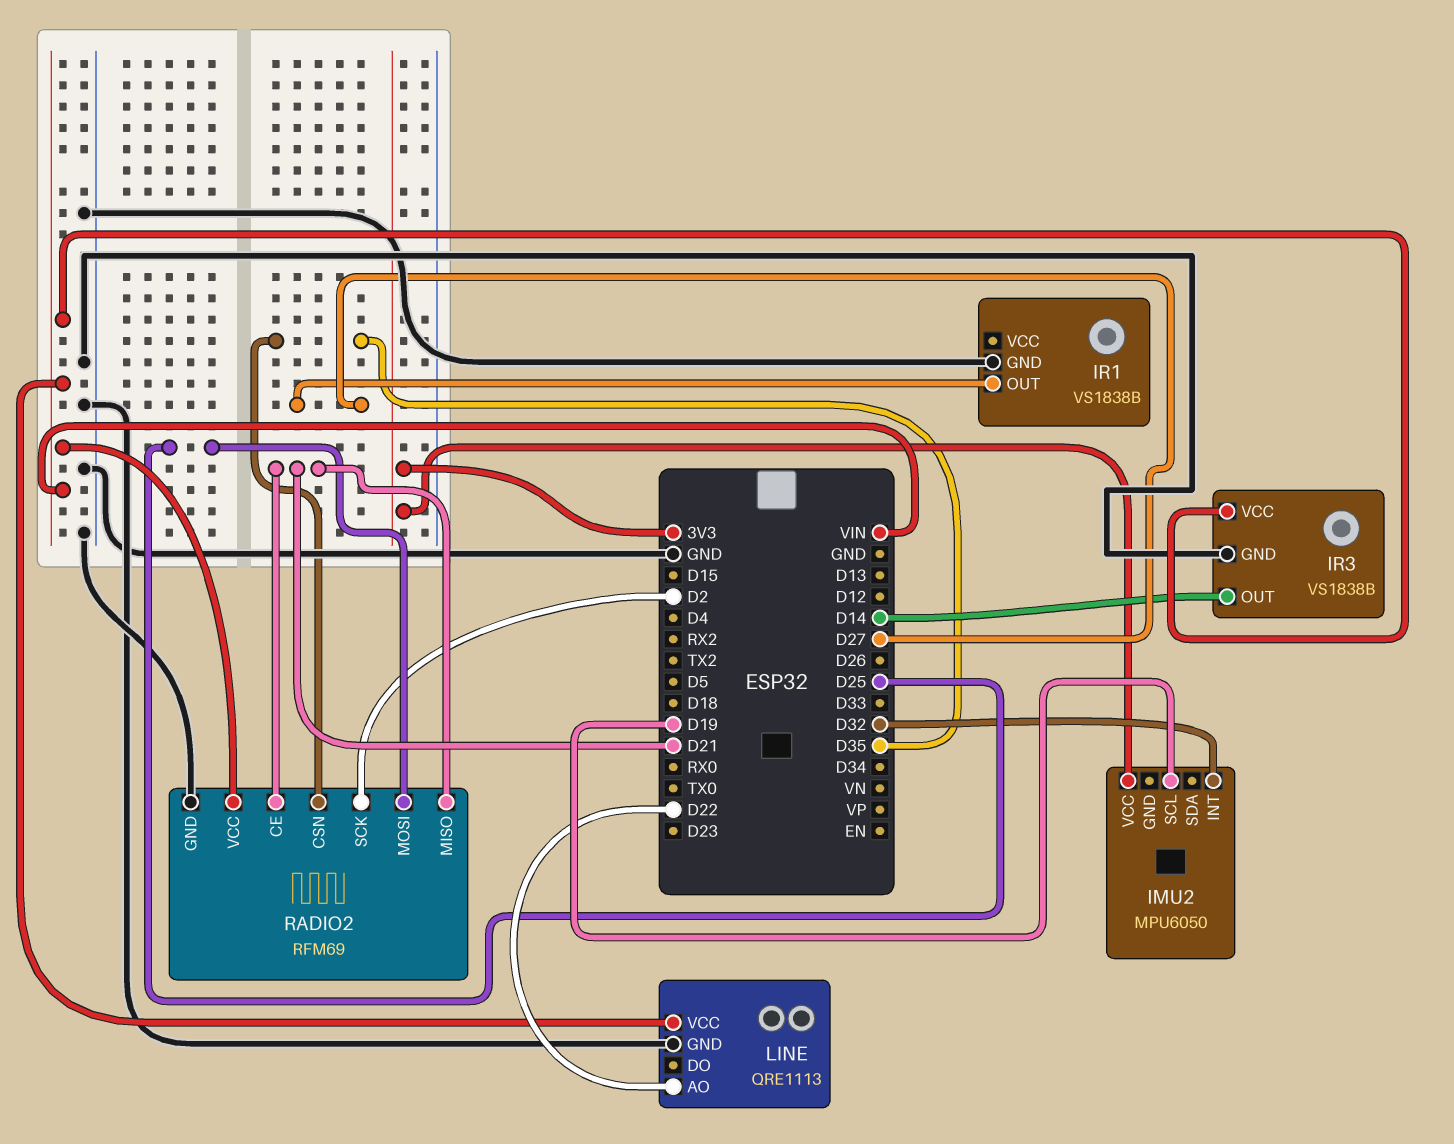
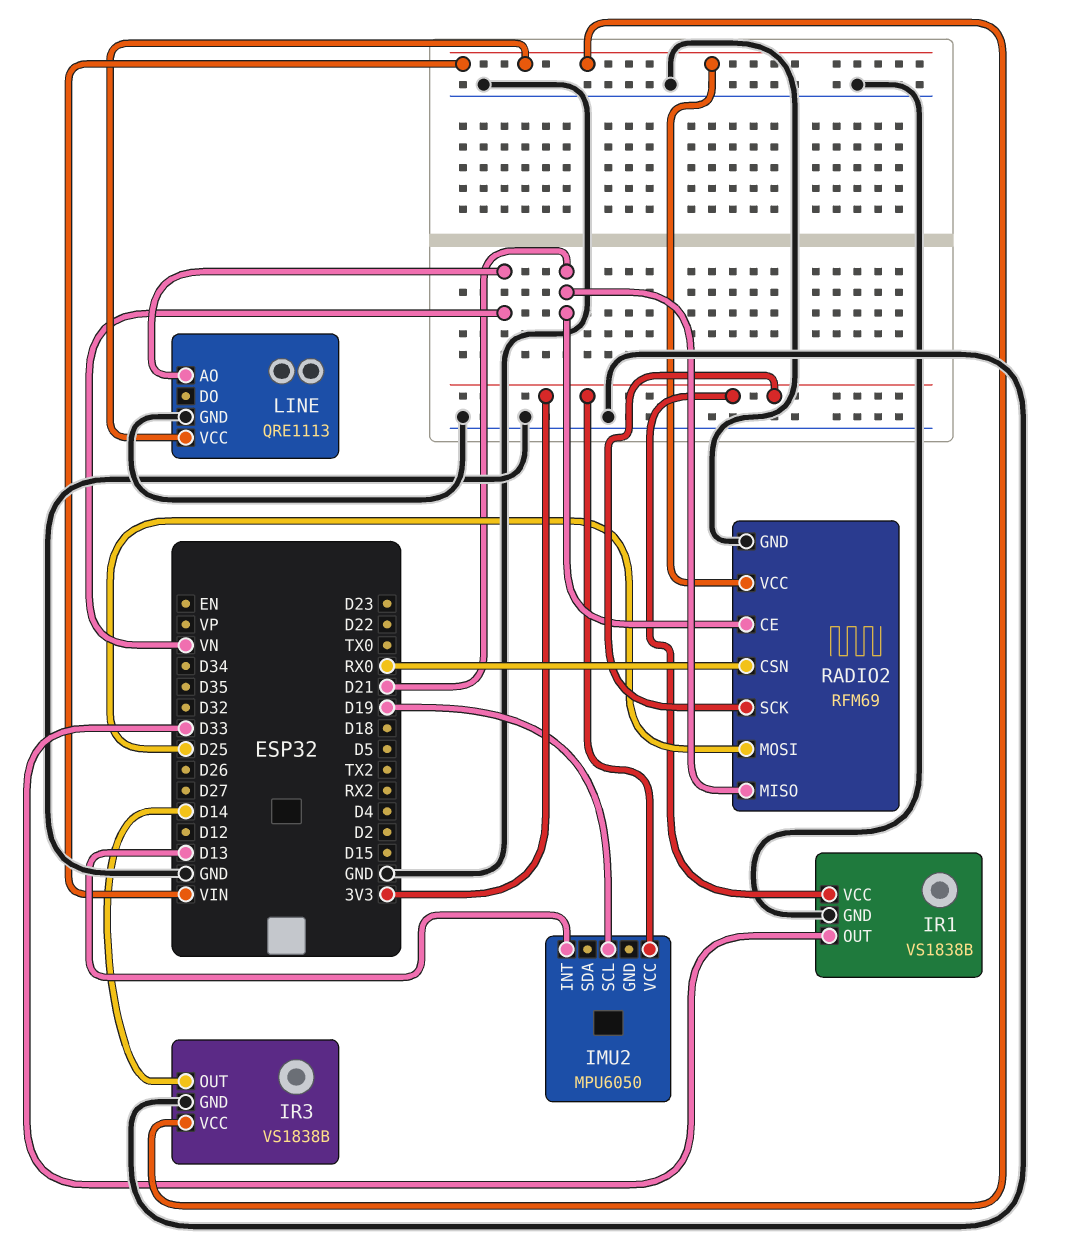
IMU2 pin INT: D32 -> D13
IR1 pin OUT: D27 -> D33
IR1 pin VCC: none -> 3V3
LINE pin AO: D22 -> VN
RADIO2 pin CSN: D35 -> RX0
RADIO2 pin SCK: D2 -> 3V3

